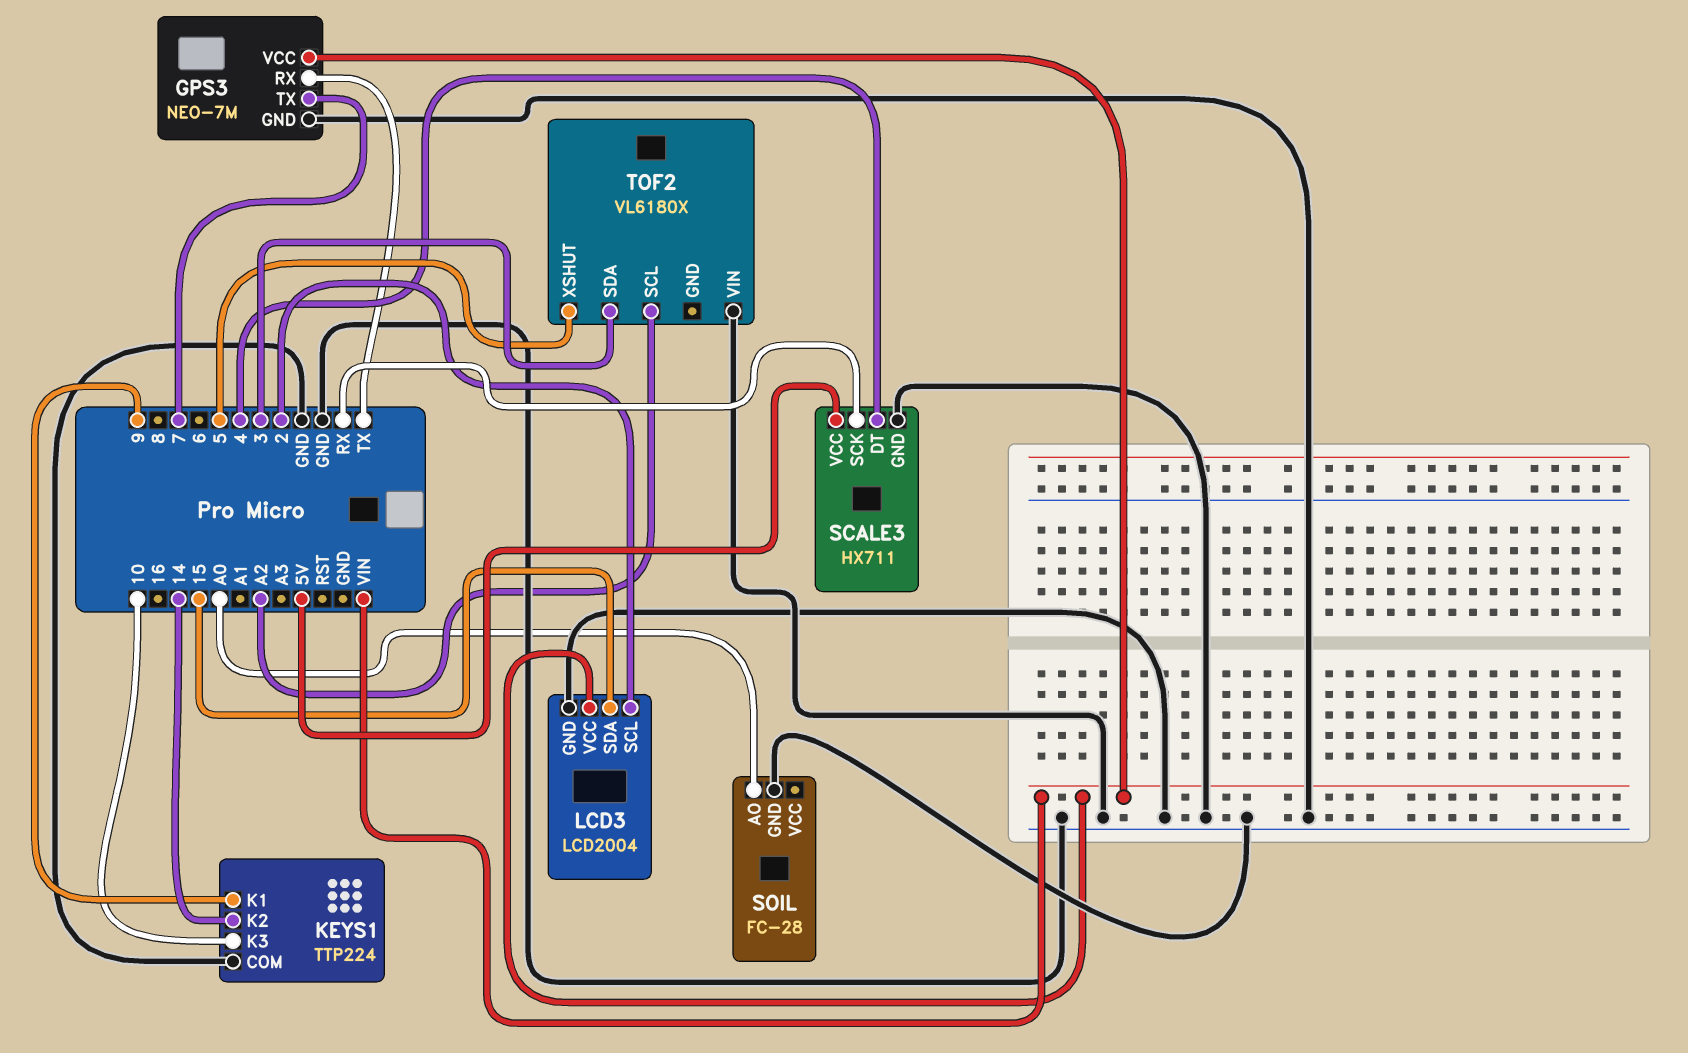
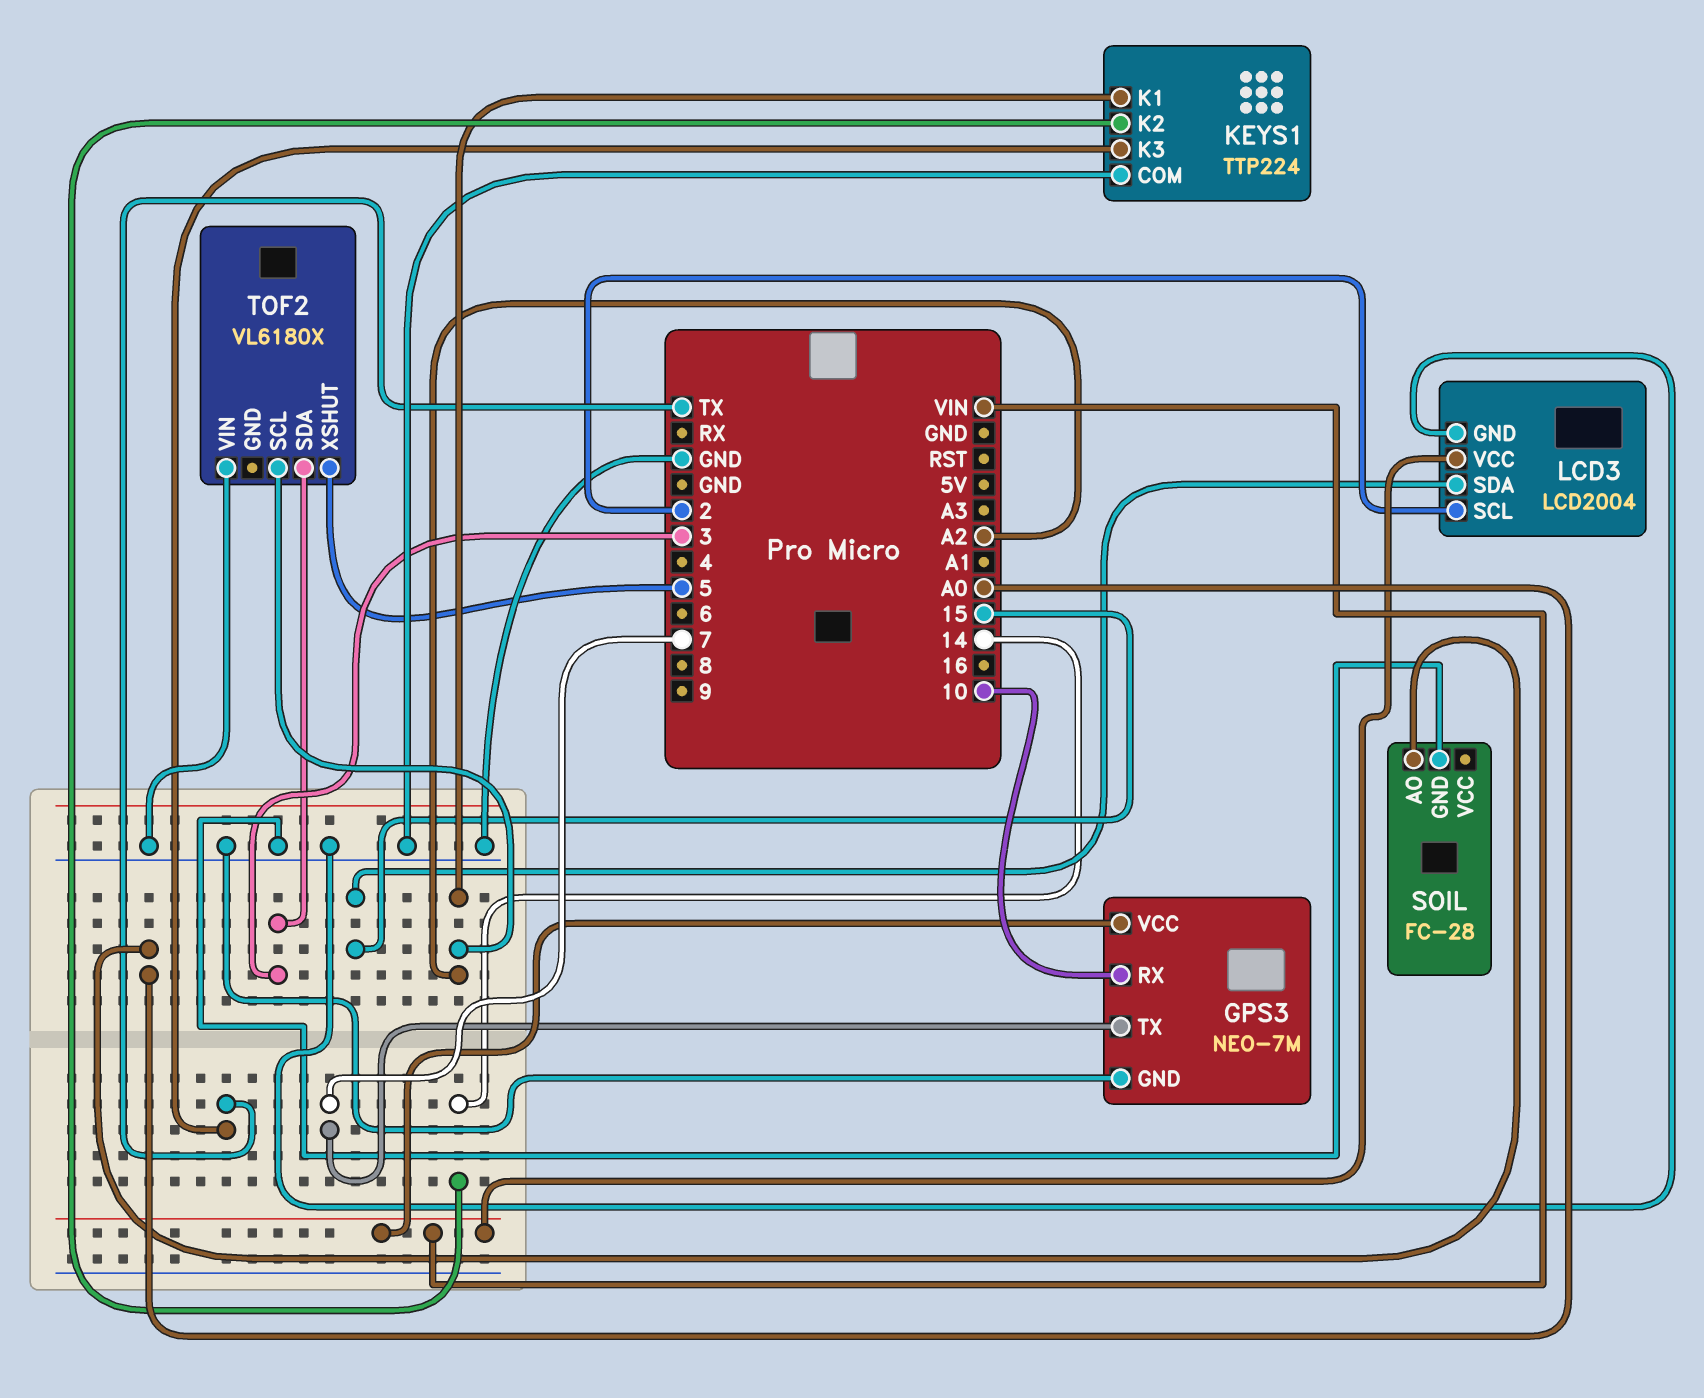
GPS3 pin RX: TX -> 10
KEYS1 pin K1: 9 -> A2
KEYS1 pin K3: 10 -> TX
SCALE3: HX711 -> none
SCALE3 pin DT: 4 -> none
SCALE3 pin GND: GND -> none
SCALE3 pin SCK: RX -> none
SCALE3 pin VCC: 5V -> none

